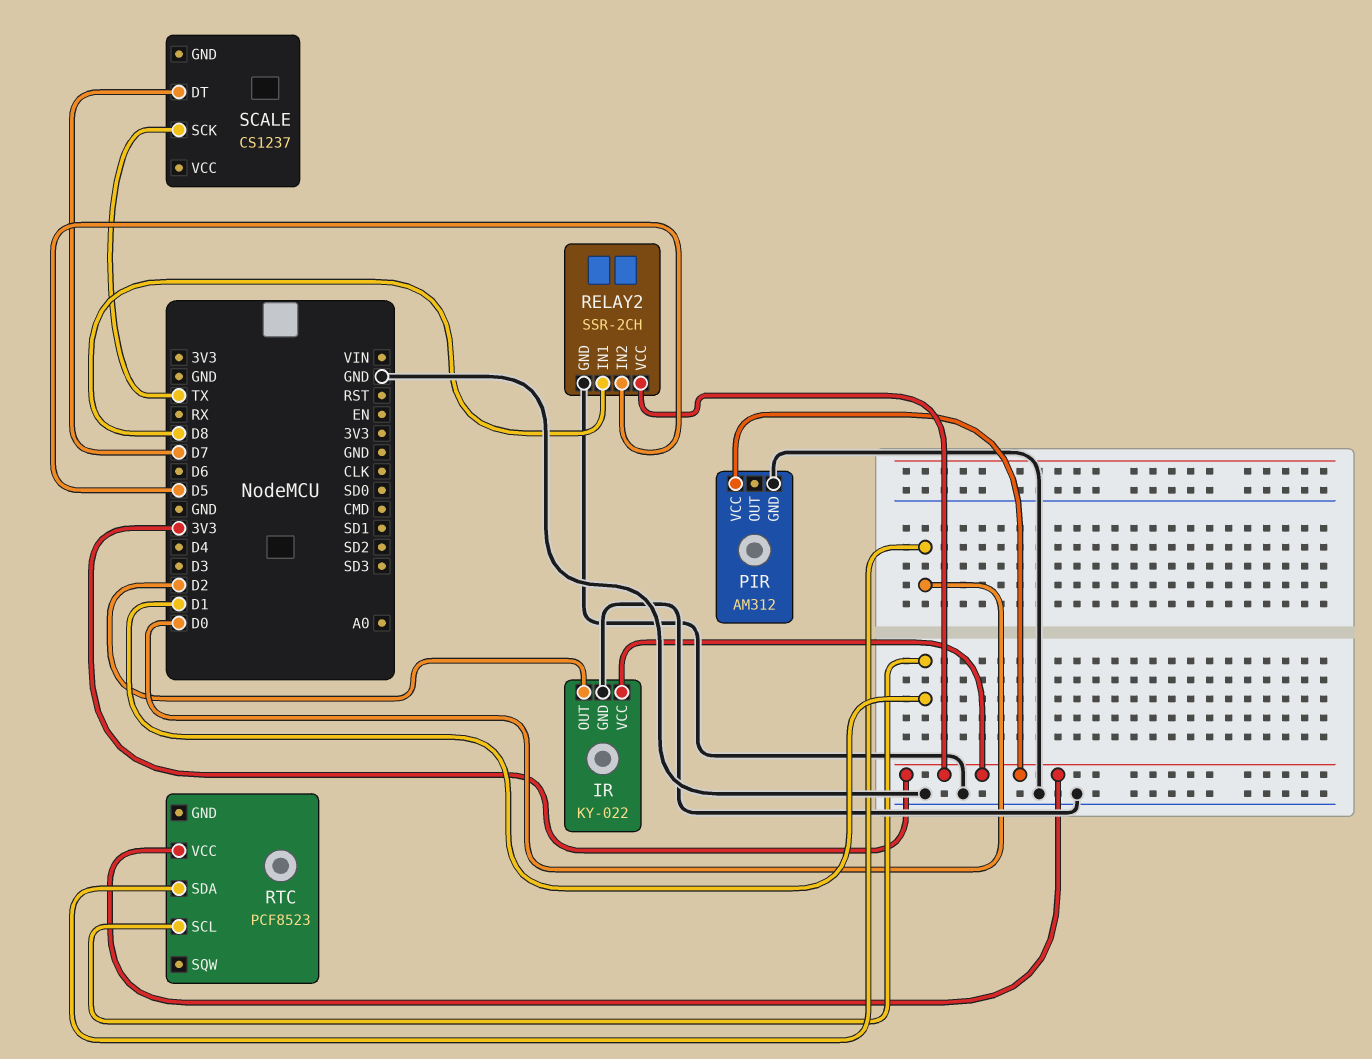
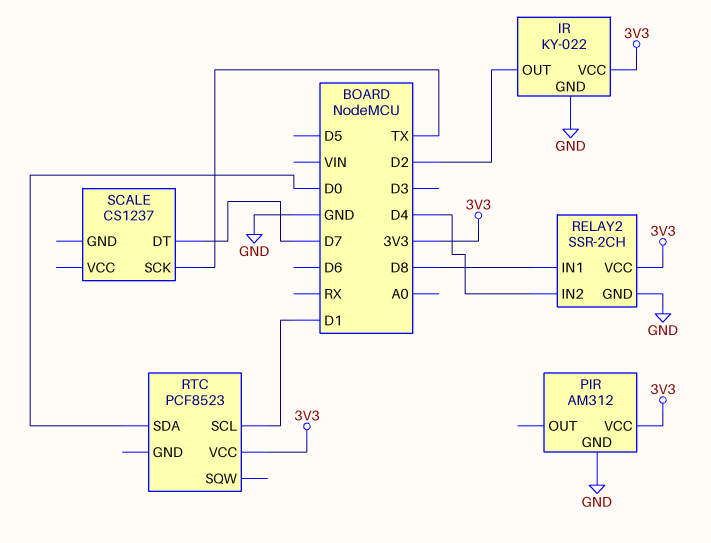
RELAY2 pin IN2: D5 -> D4

